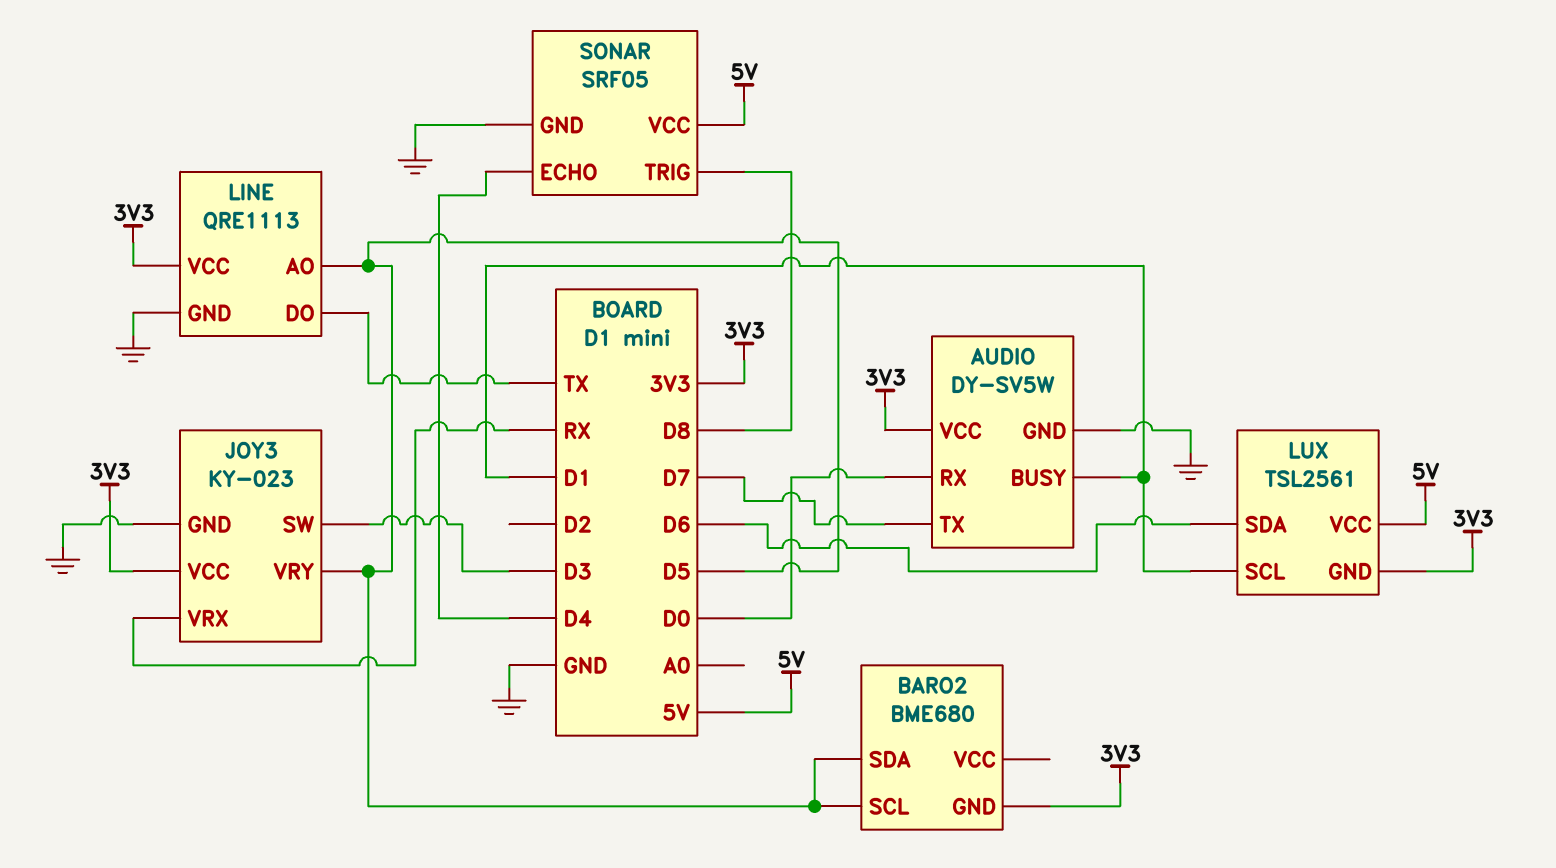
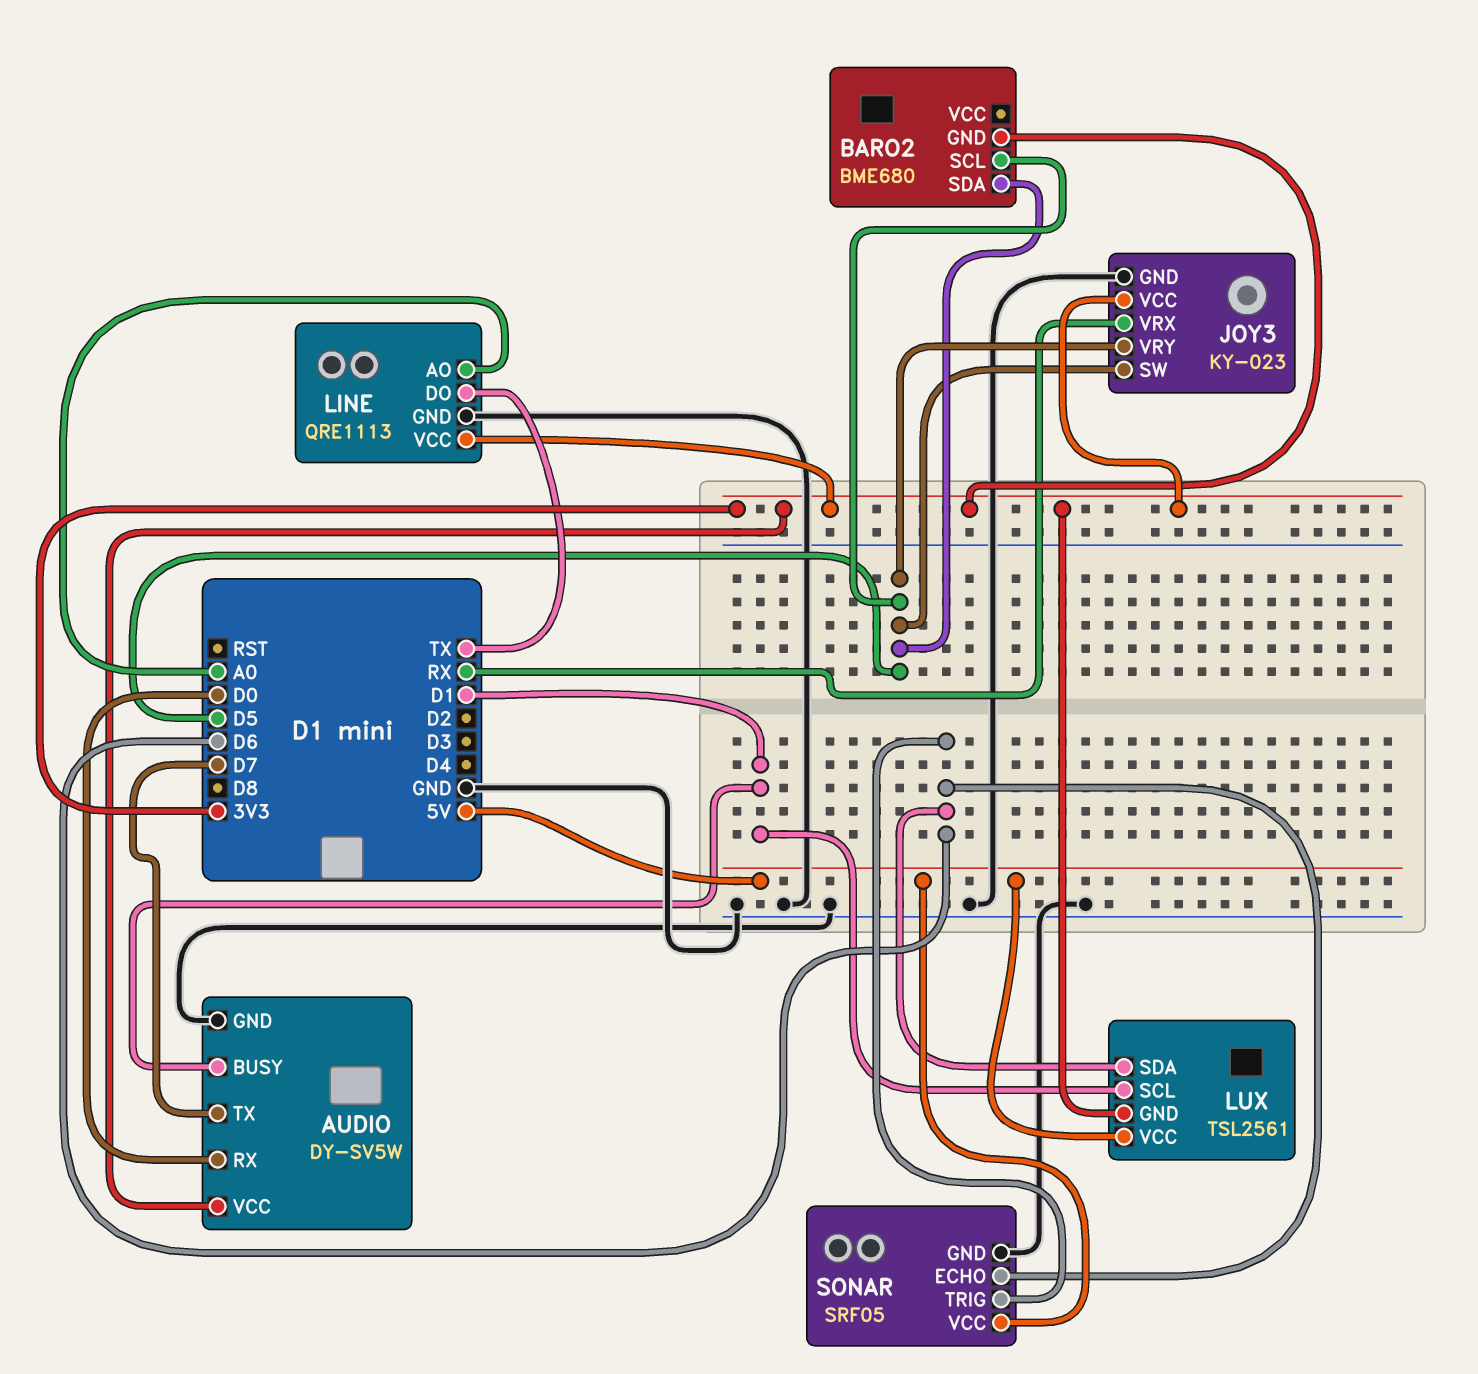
JOY3 pin SW: D3 -> D5
LINE pin AO: D5 -> A0
SONAR pin ECHO: D4 -> D6
SONAR pin TRIG: D8 -> D6

